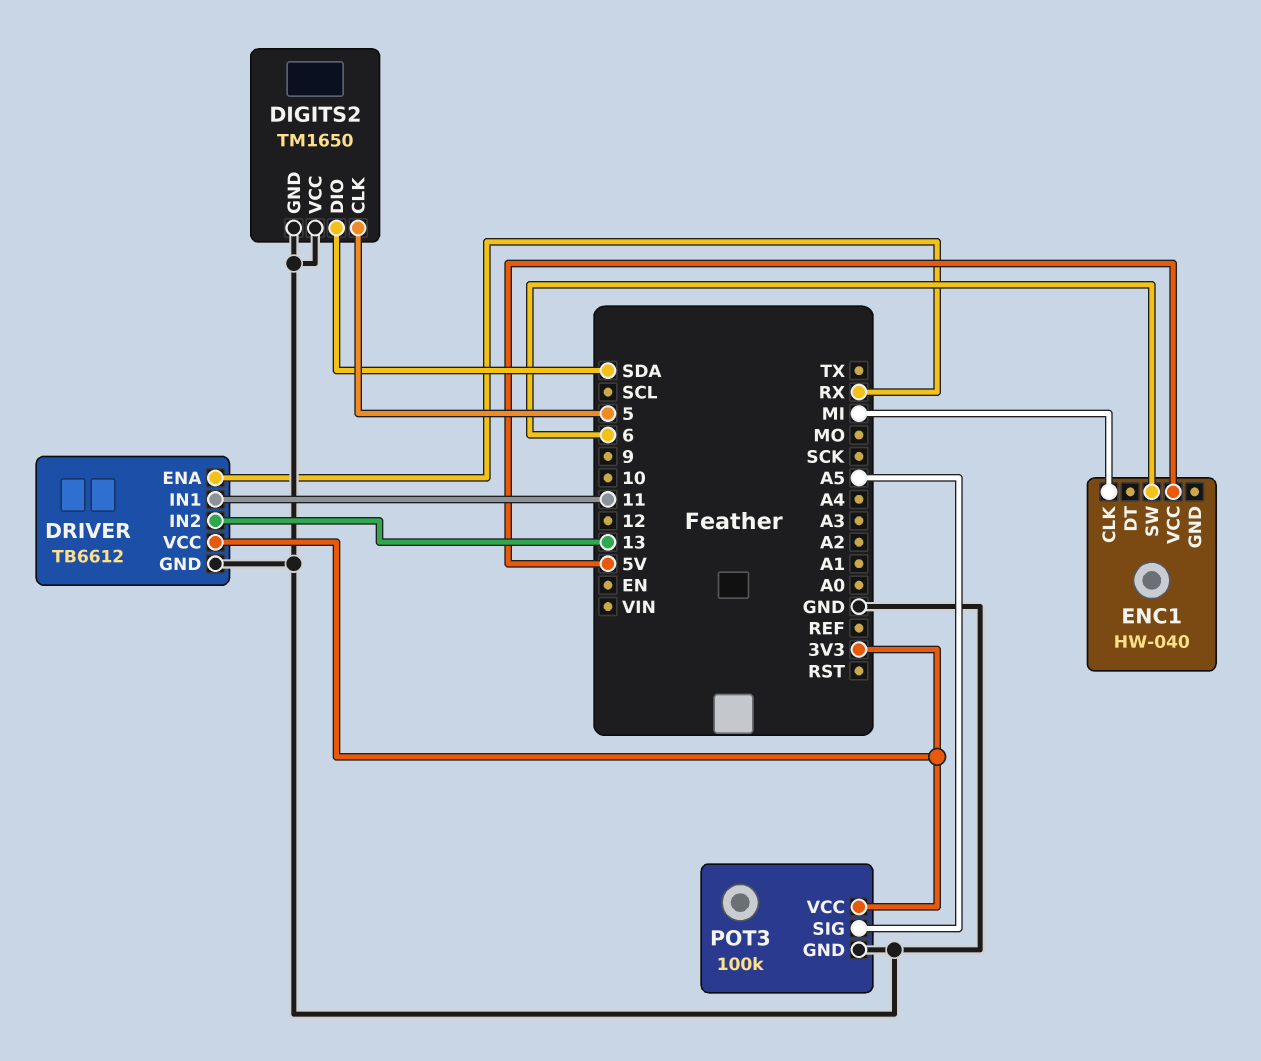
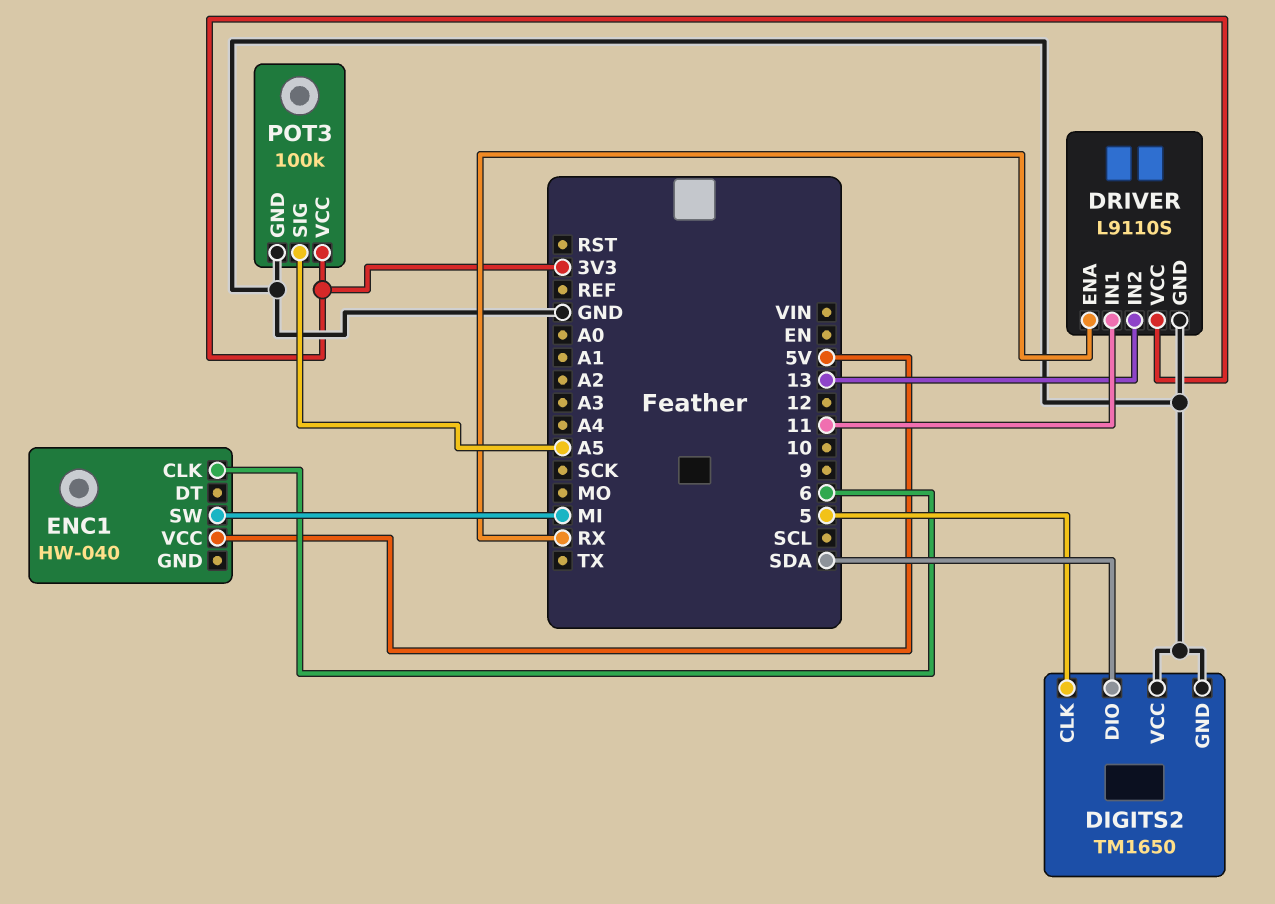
DRIVER: TB6612 -> L9110S
ENC1 pin CLK: MI -> 6
ENC1 pin SW: 6 -> MI

